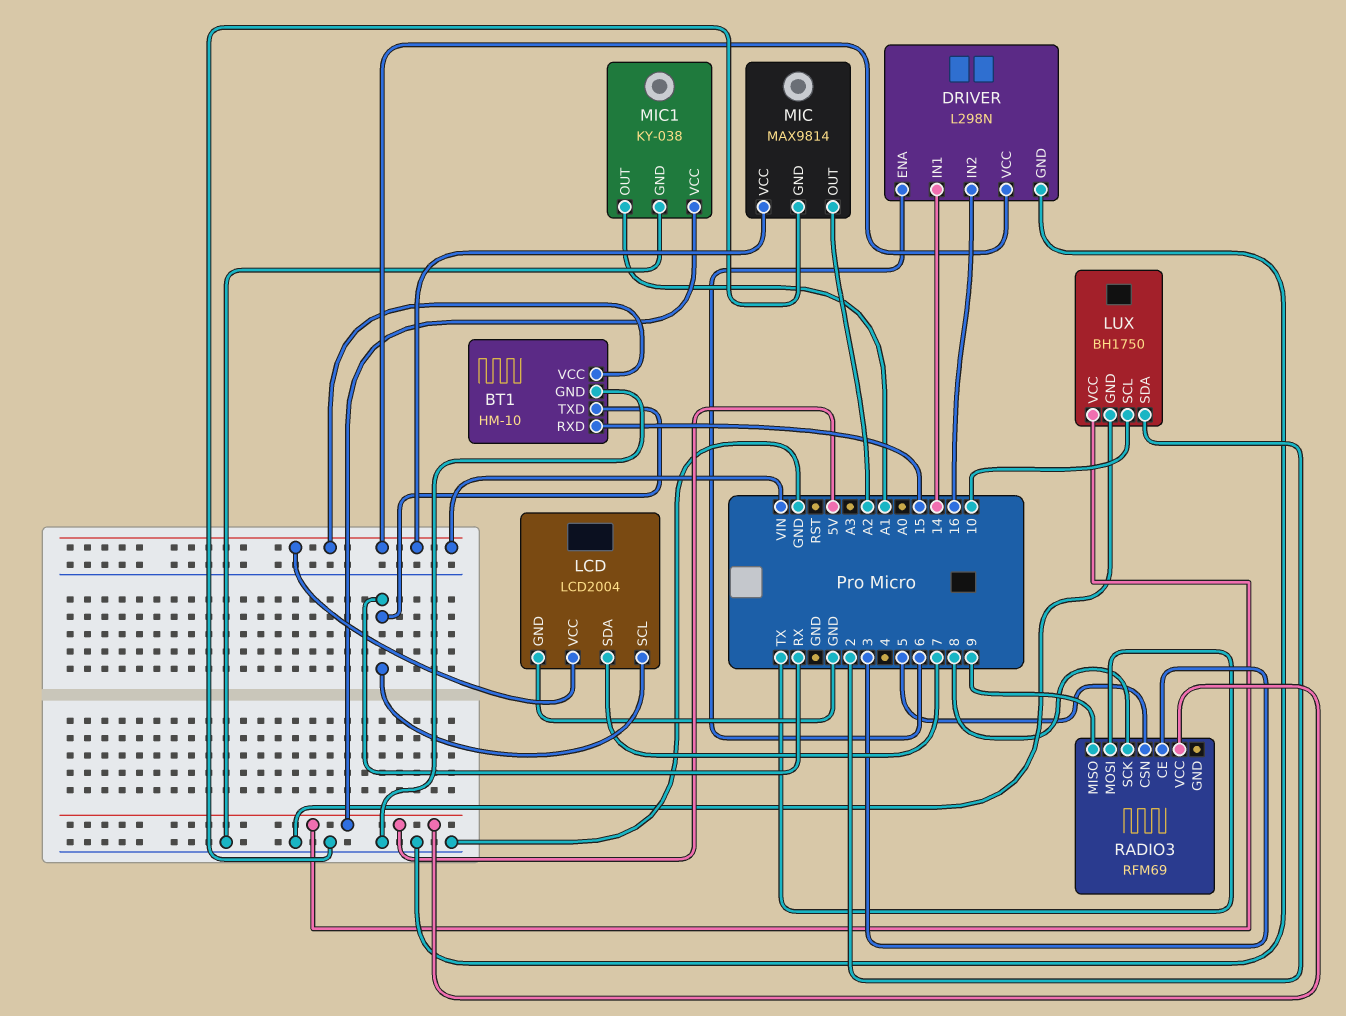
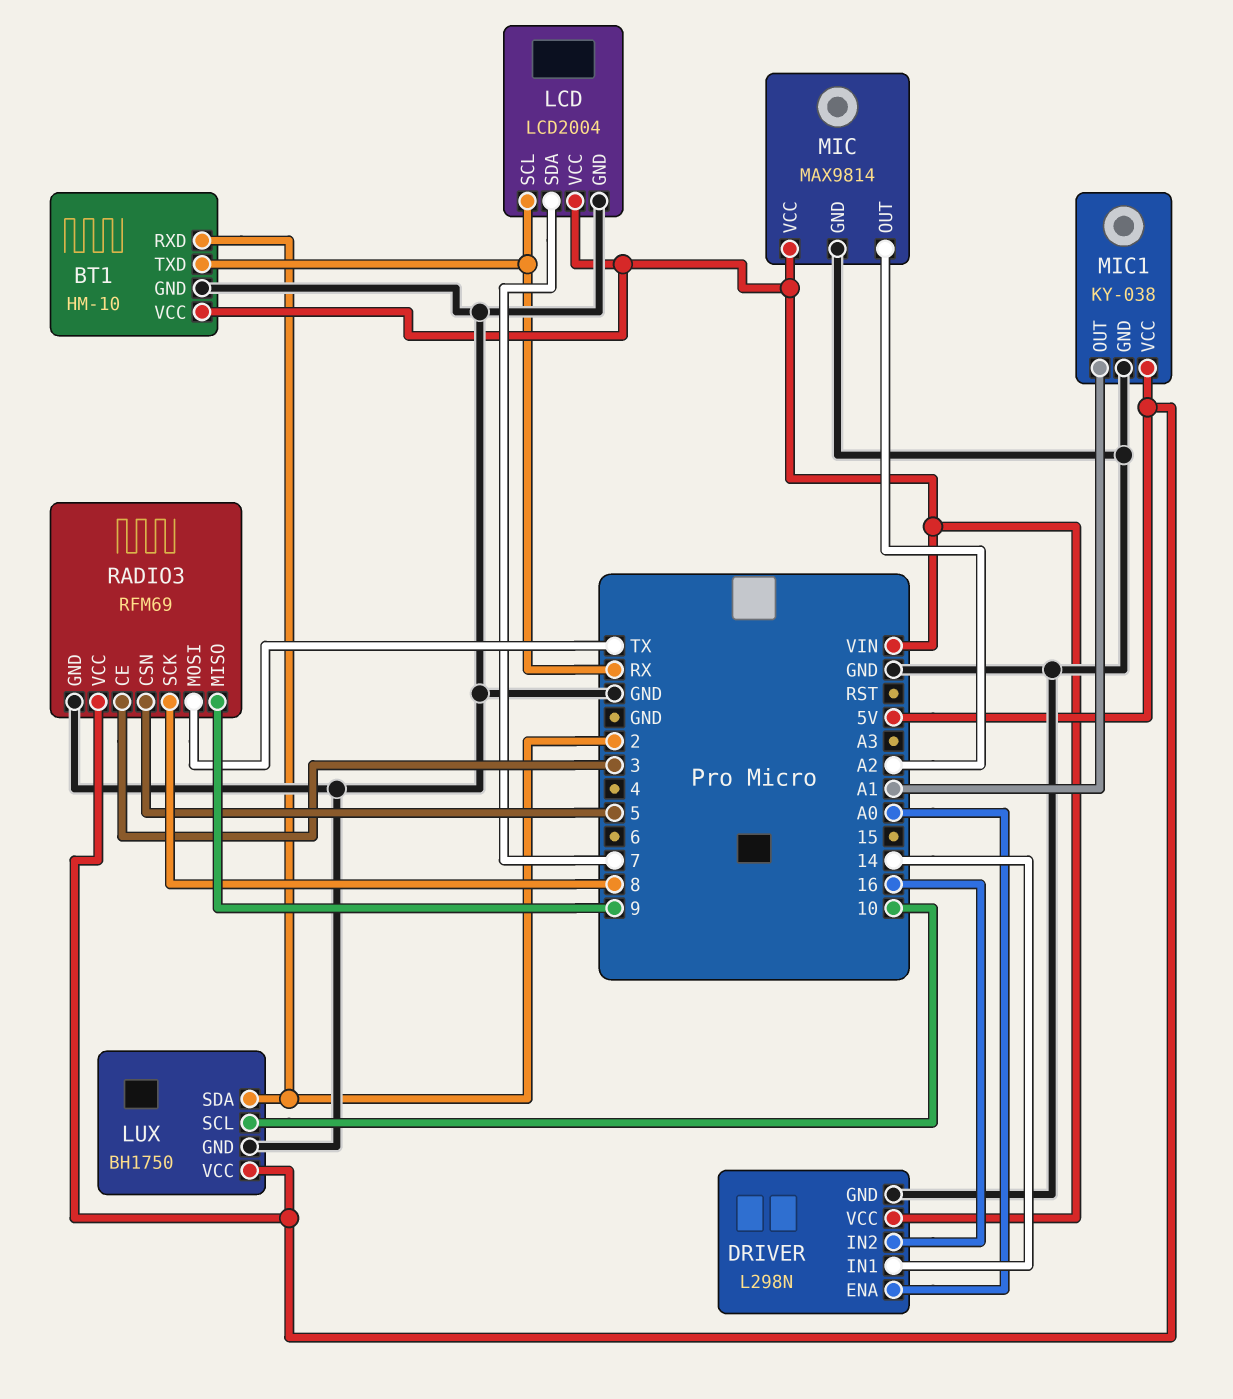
BT1 pin RXD: 15 -> 2
DRIVER pin ENA: 6 -> A0
RADIO3 pin GND: none -> GND

